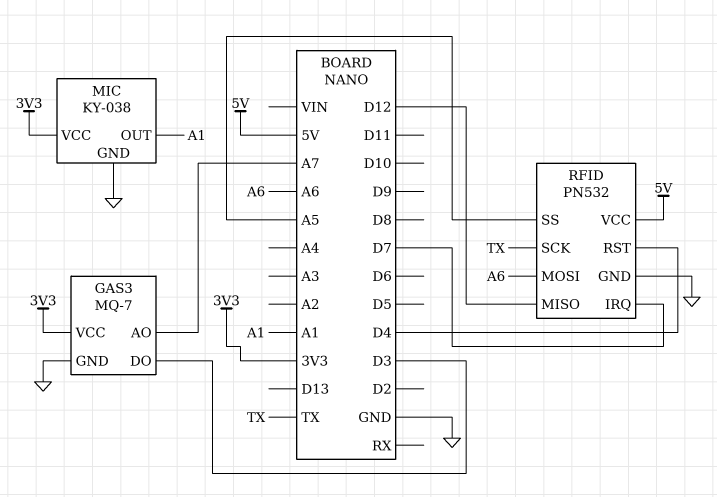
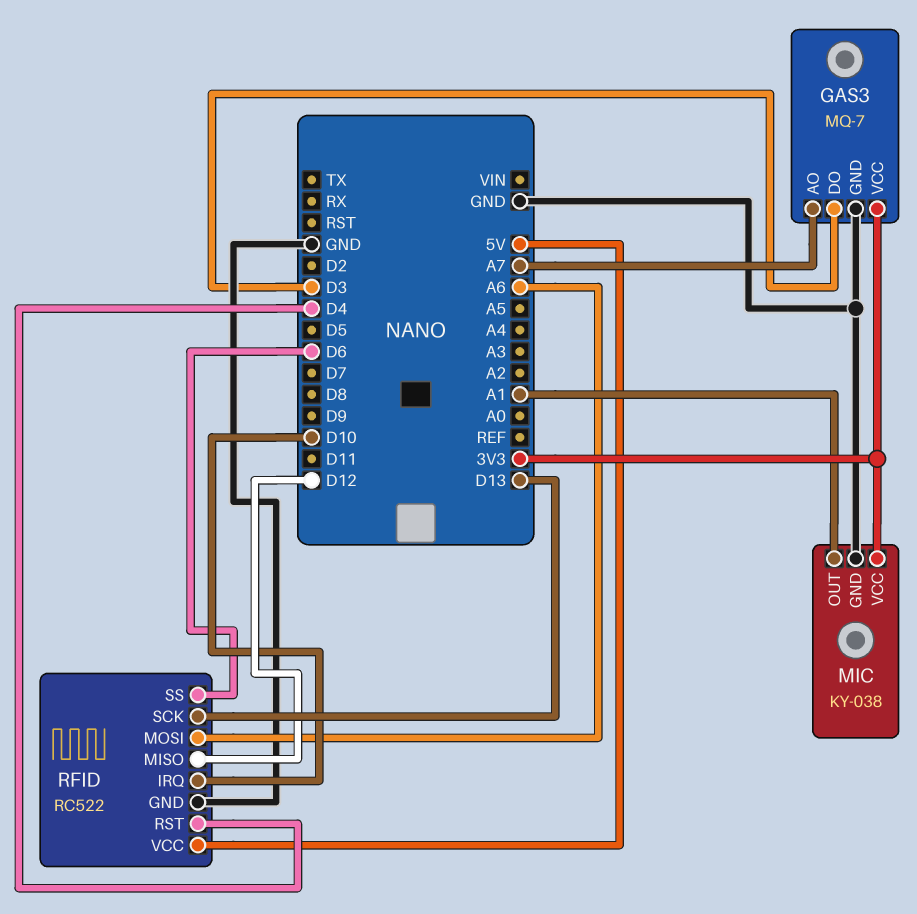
RFID: PN532 -> RC522
RFID pin IRQ: D7 -> D10
RFID pin SCK: TX -> D13
RFID pin SS: A5 -> D6

